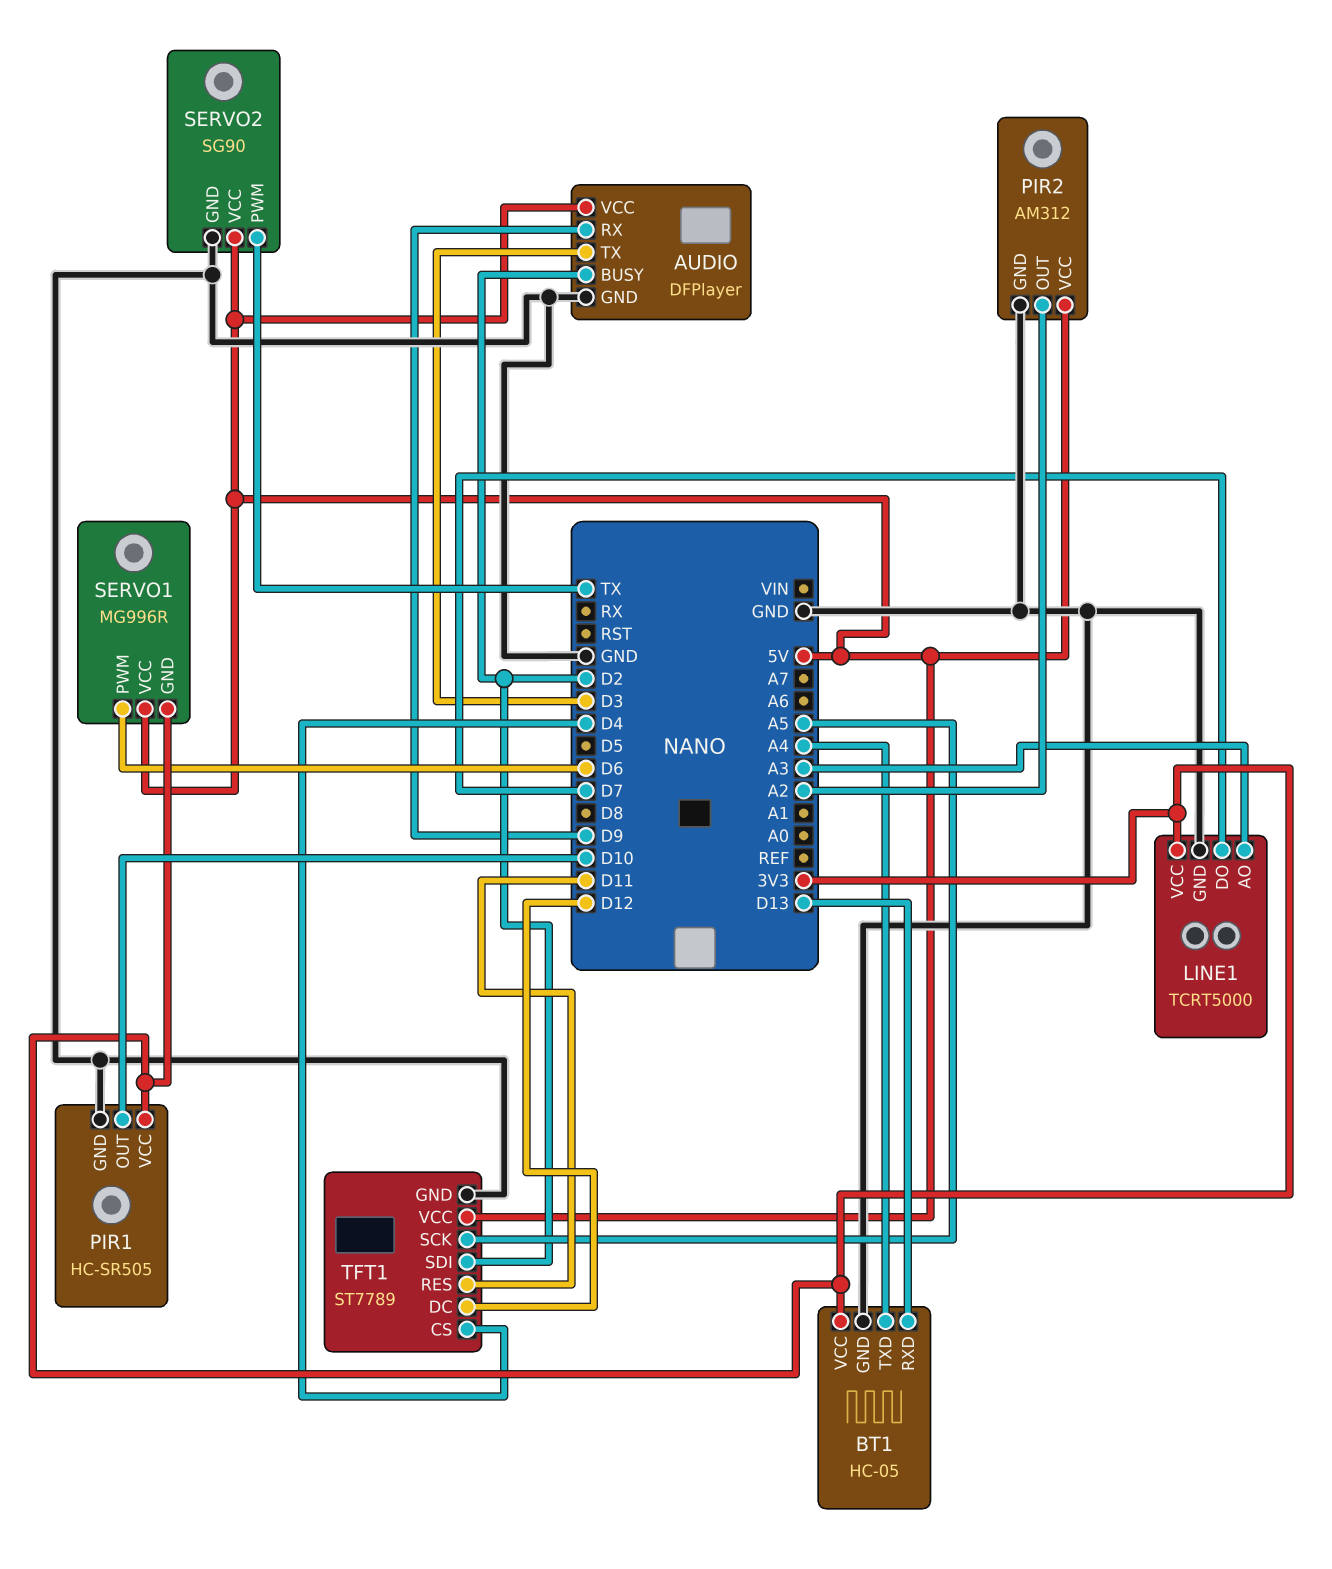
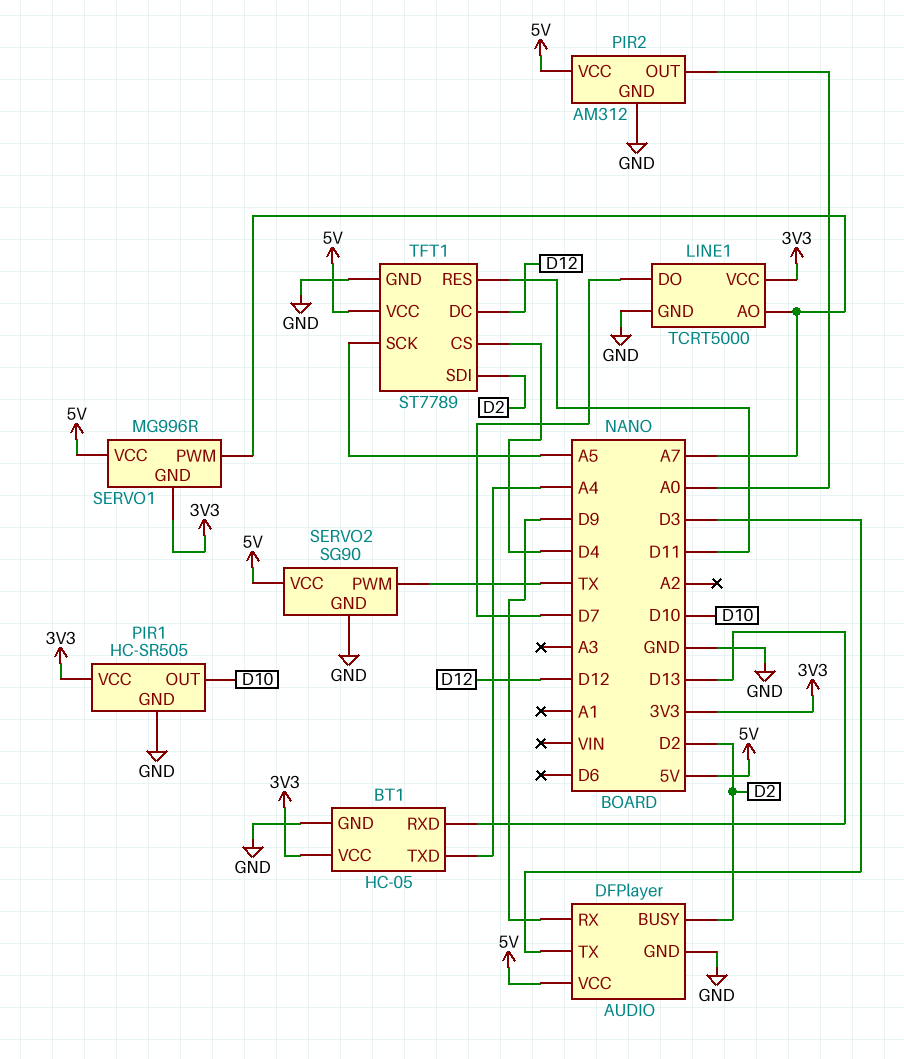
LINE1 pin AO: A3 -> A7
PIR2 pin OUT: A2 -> A0
SERVO1 pin PWM: D6 -> A7

